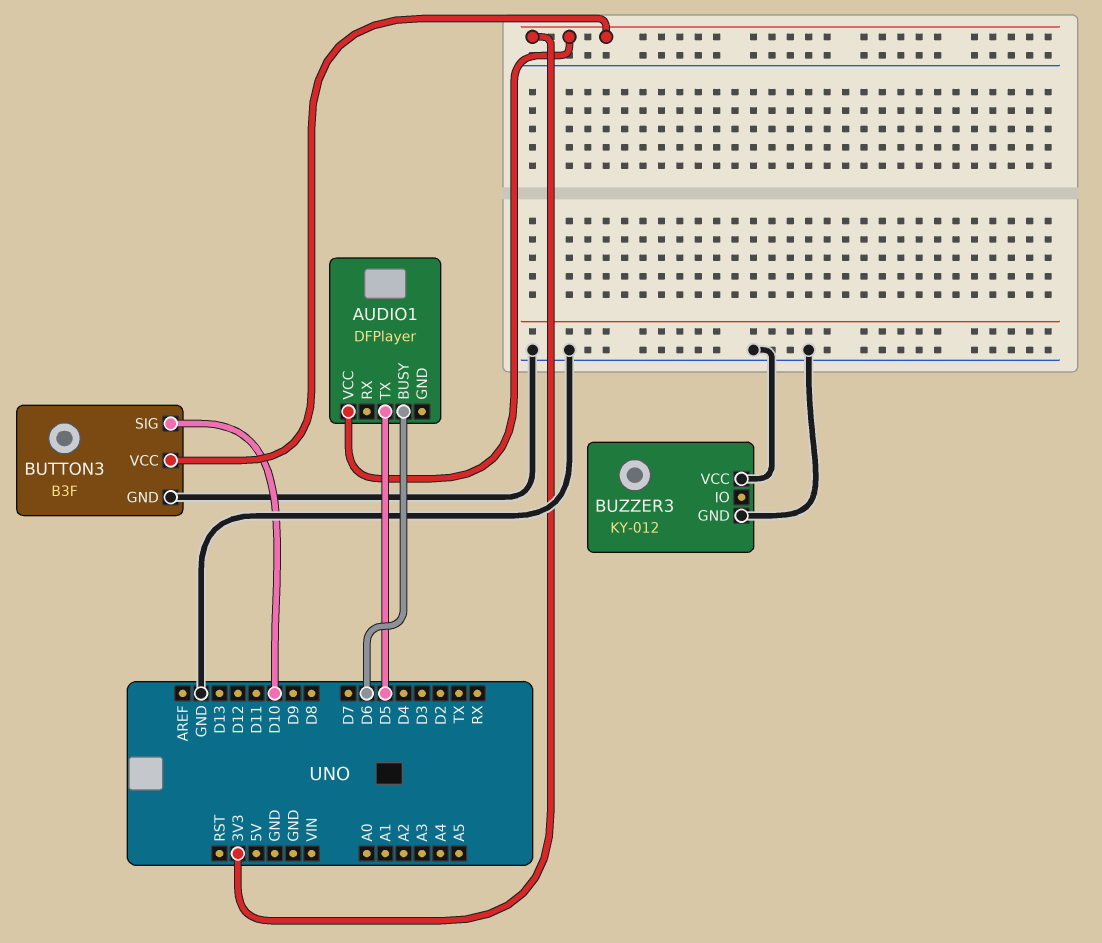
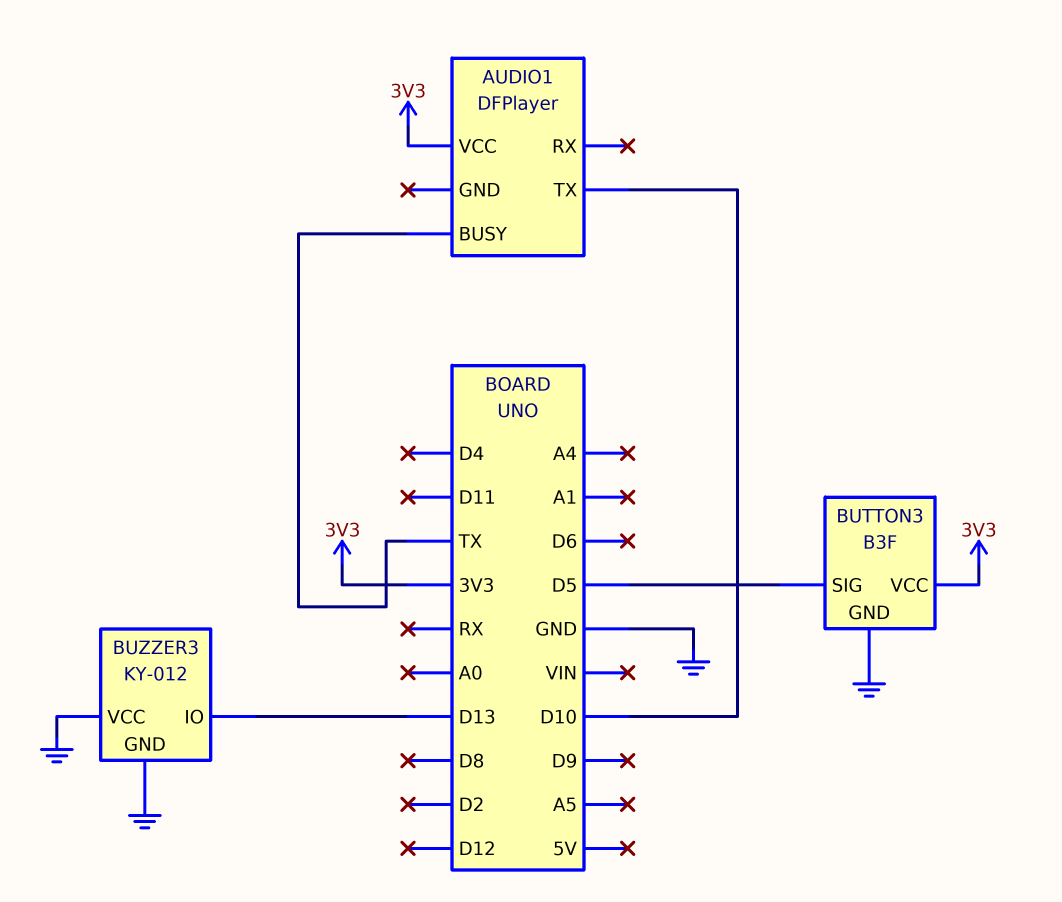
AUDIO1 pin BUSY: D6 -> TX
AUDIO1 pin TX: D5 -> D10
BUTTON3 pin SIG: D10 -> D5
BUZZER3 pin IO: none -> D13

